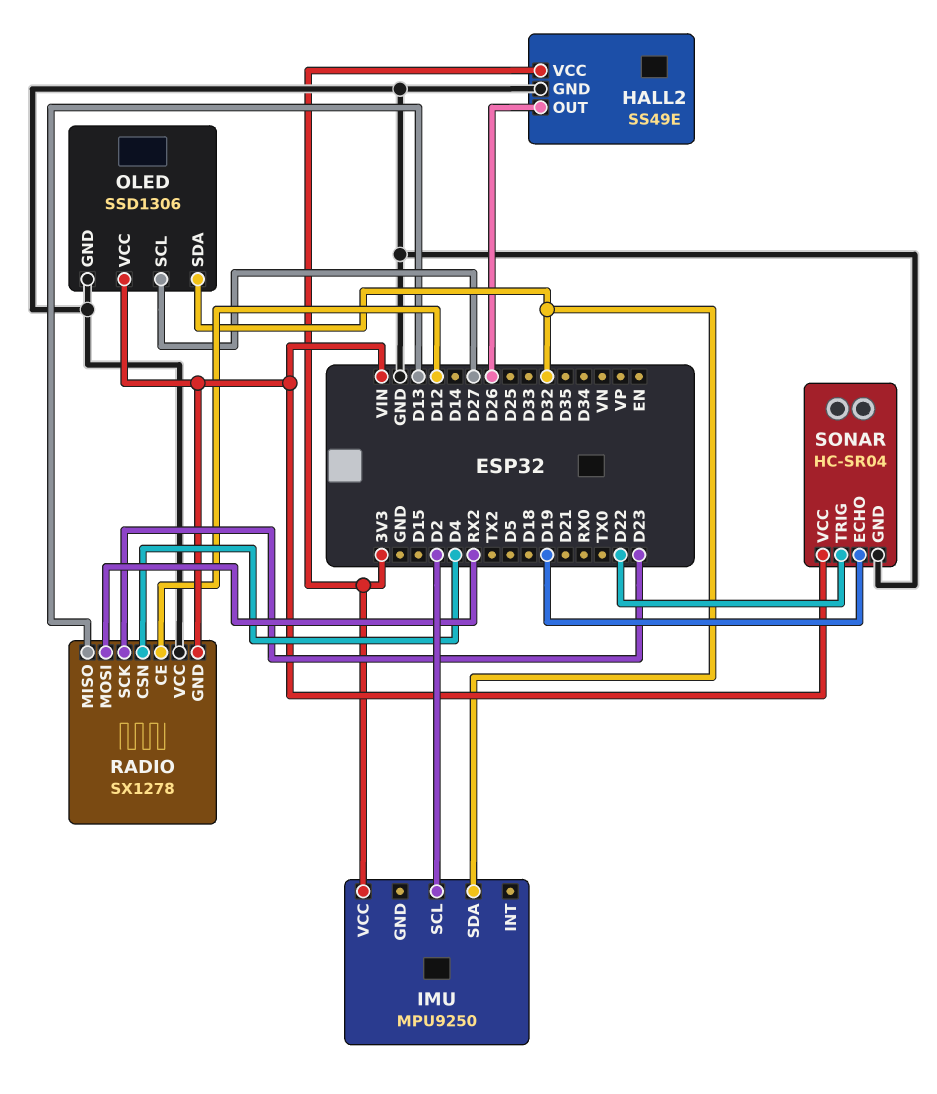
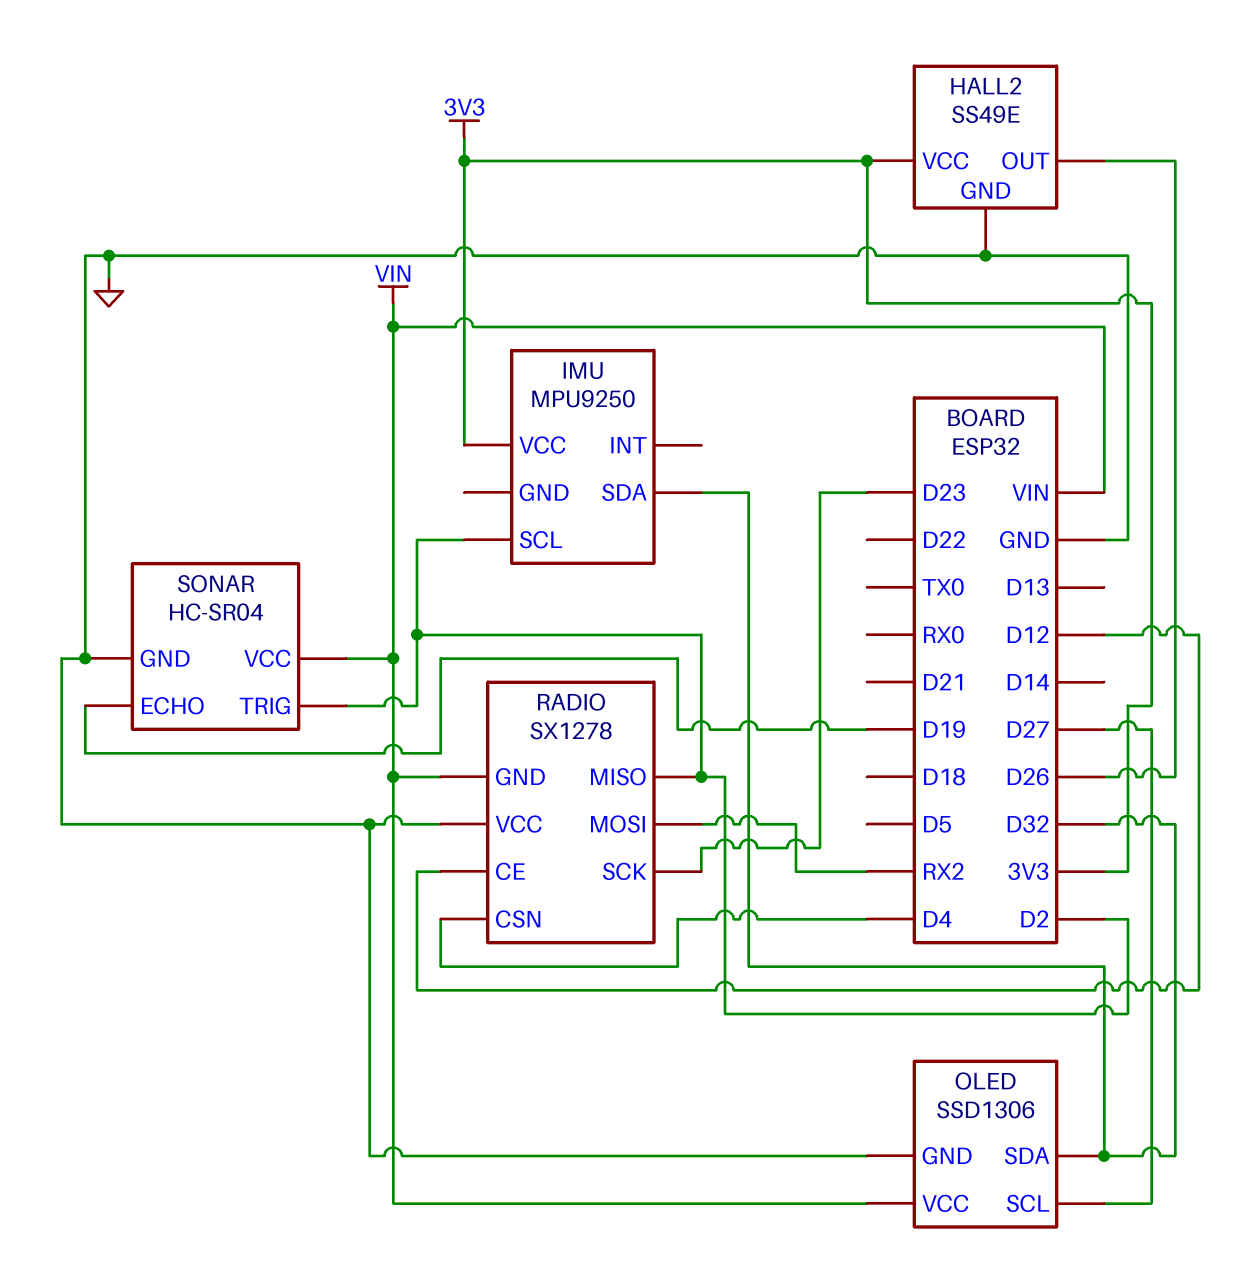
RADIO pin MISO: D13 -> D2
SONAR pin TRIG: D22 -> D2

